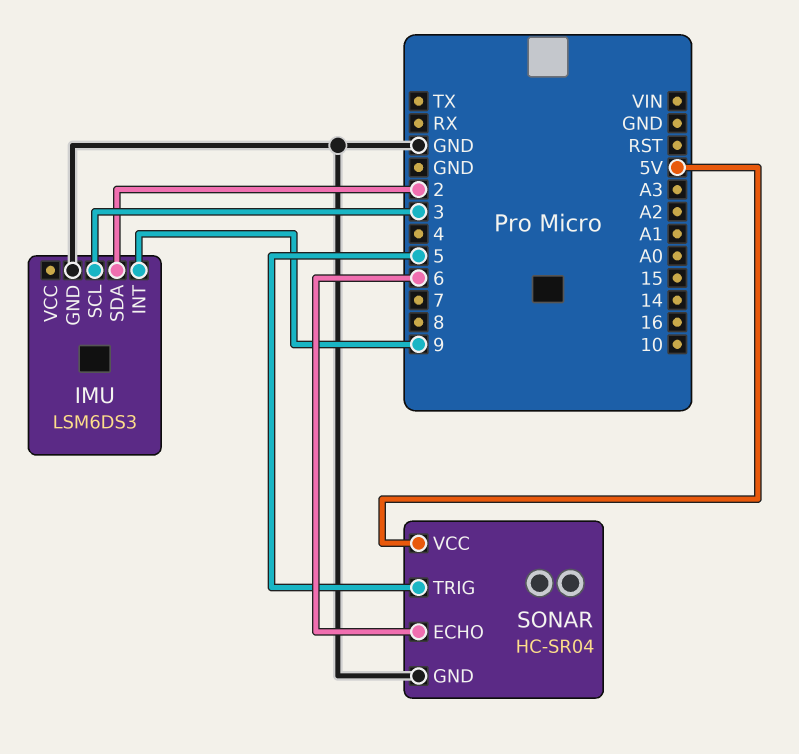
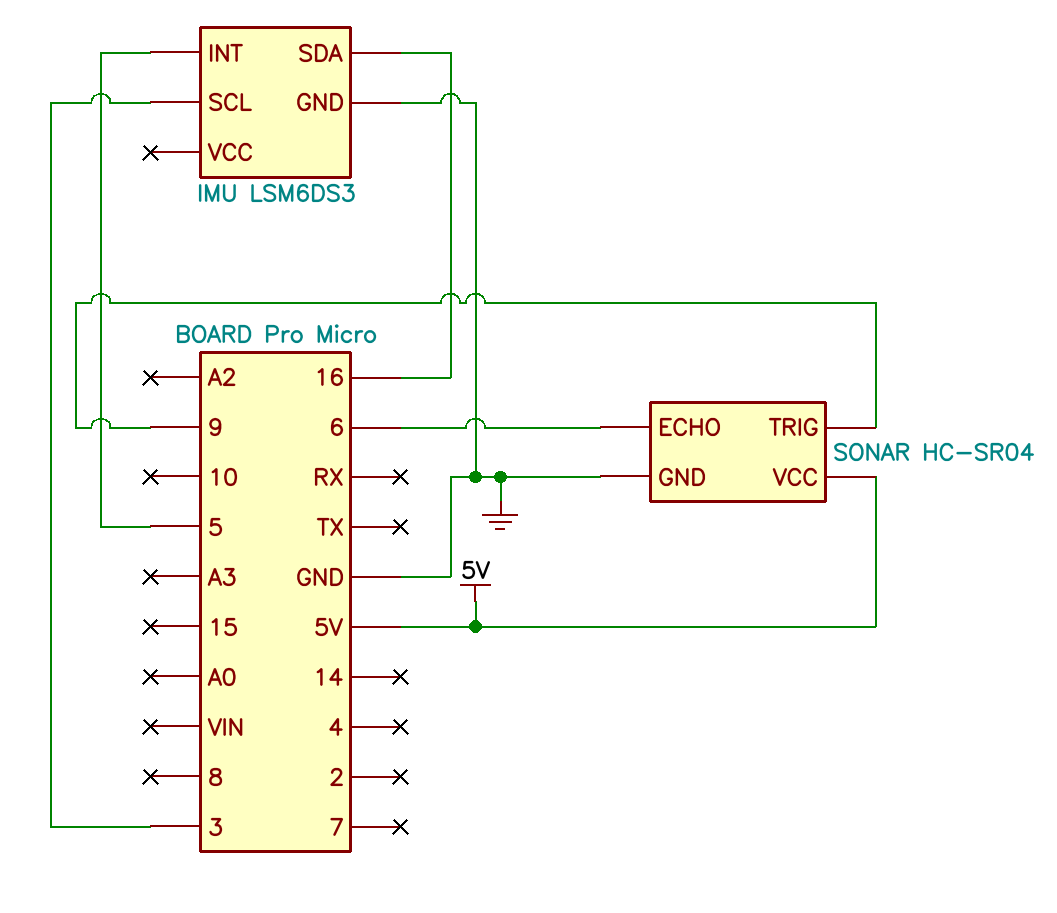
IMU pin INT: 9 -> 5
IMU pin SDA: 2 -> 16
SONAR pin TRIG: 5 -> 9

